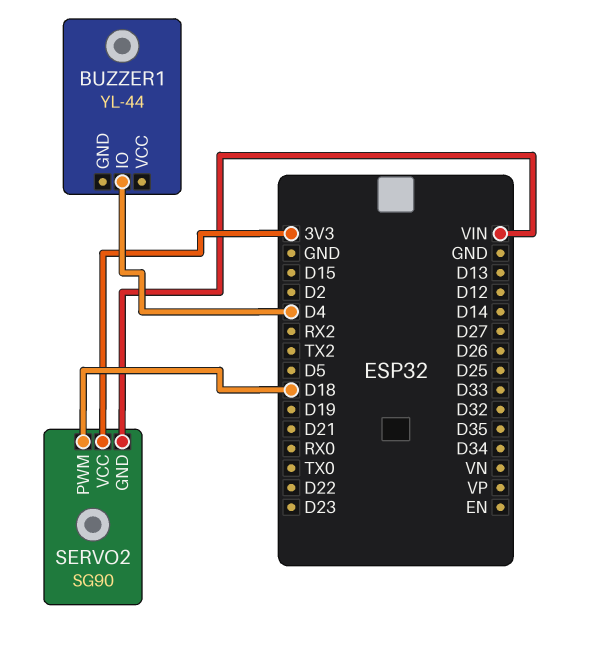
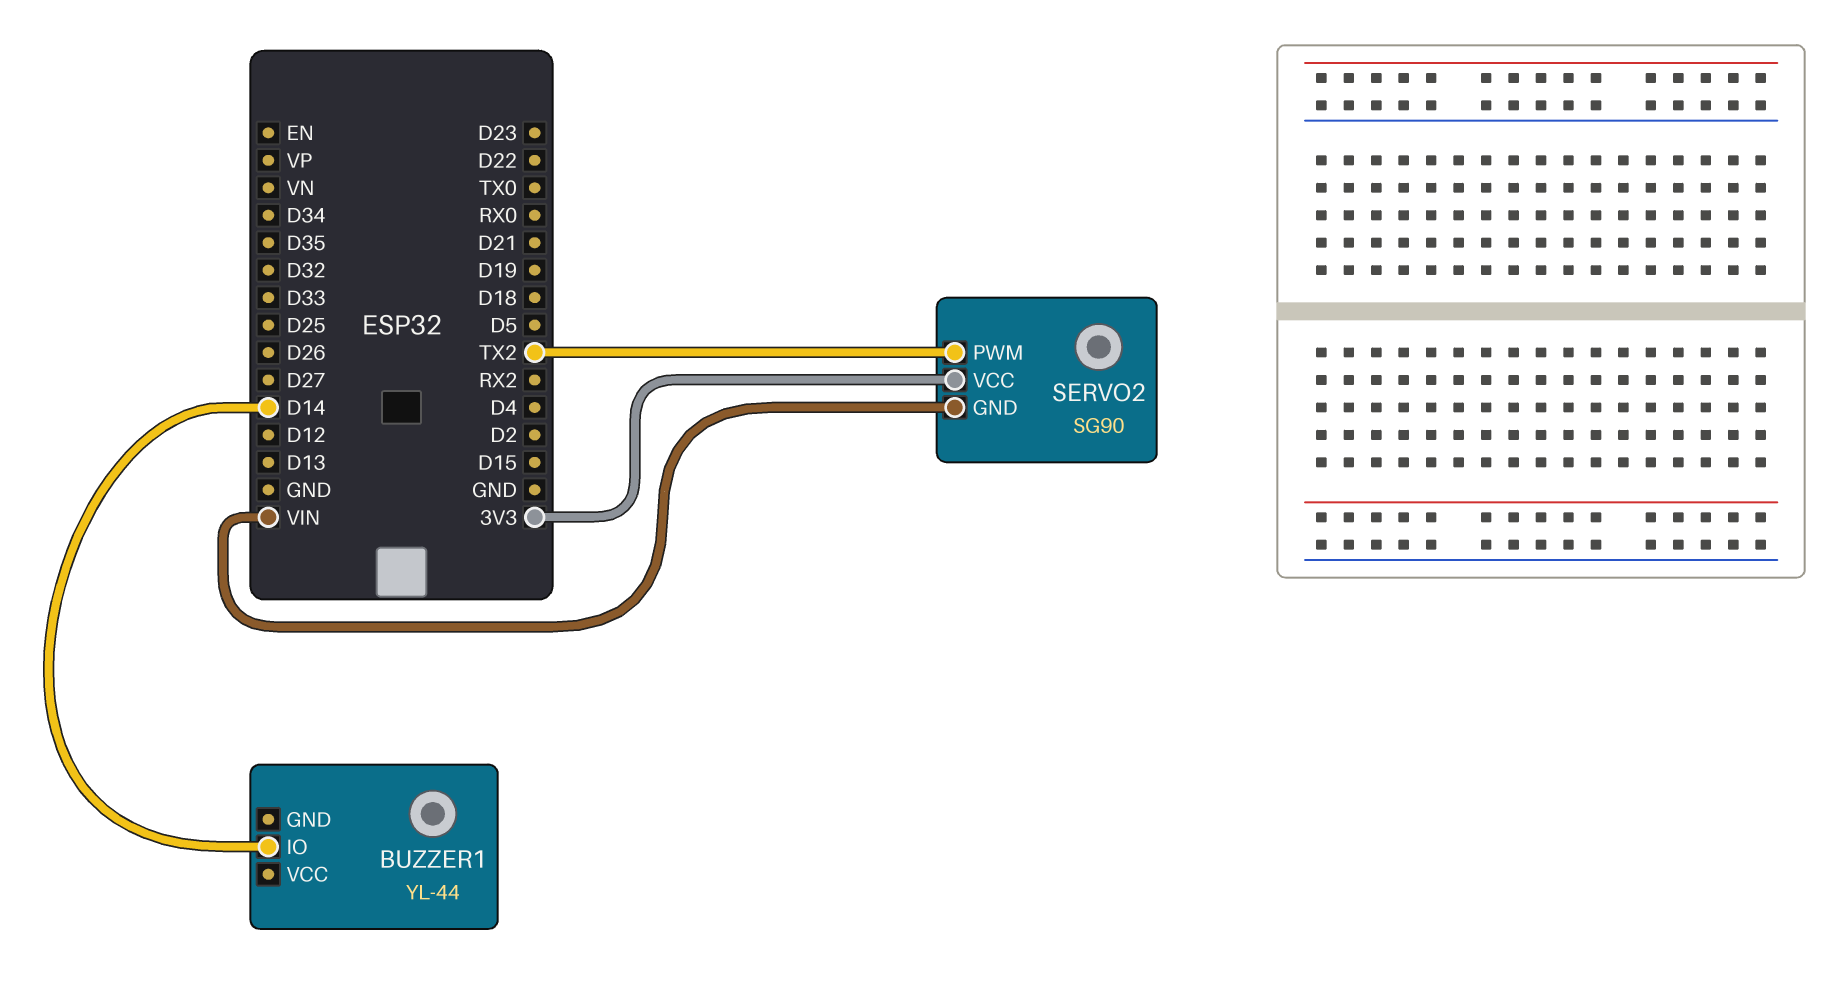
BUZZER1 pin IO: D4 -> D14
SERVO2 pin PWM: D18 -> TX2

